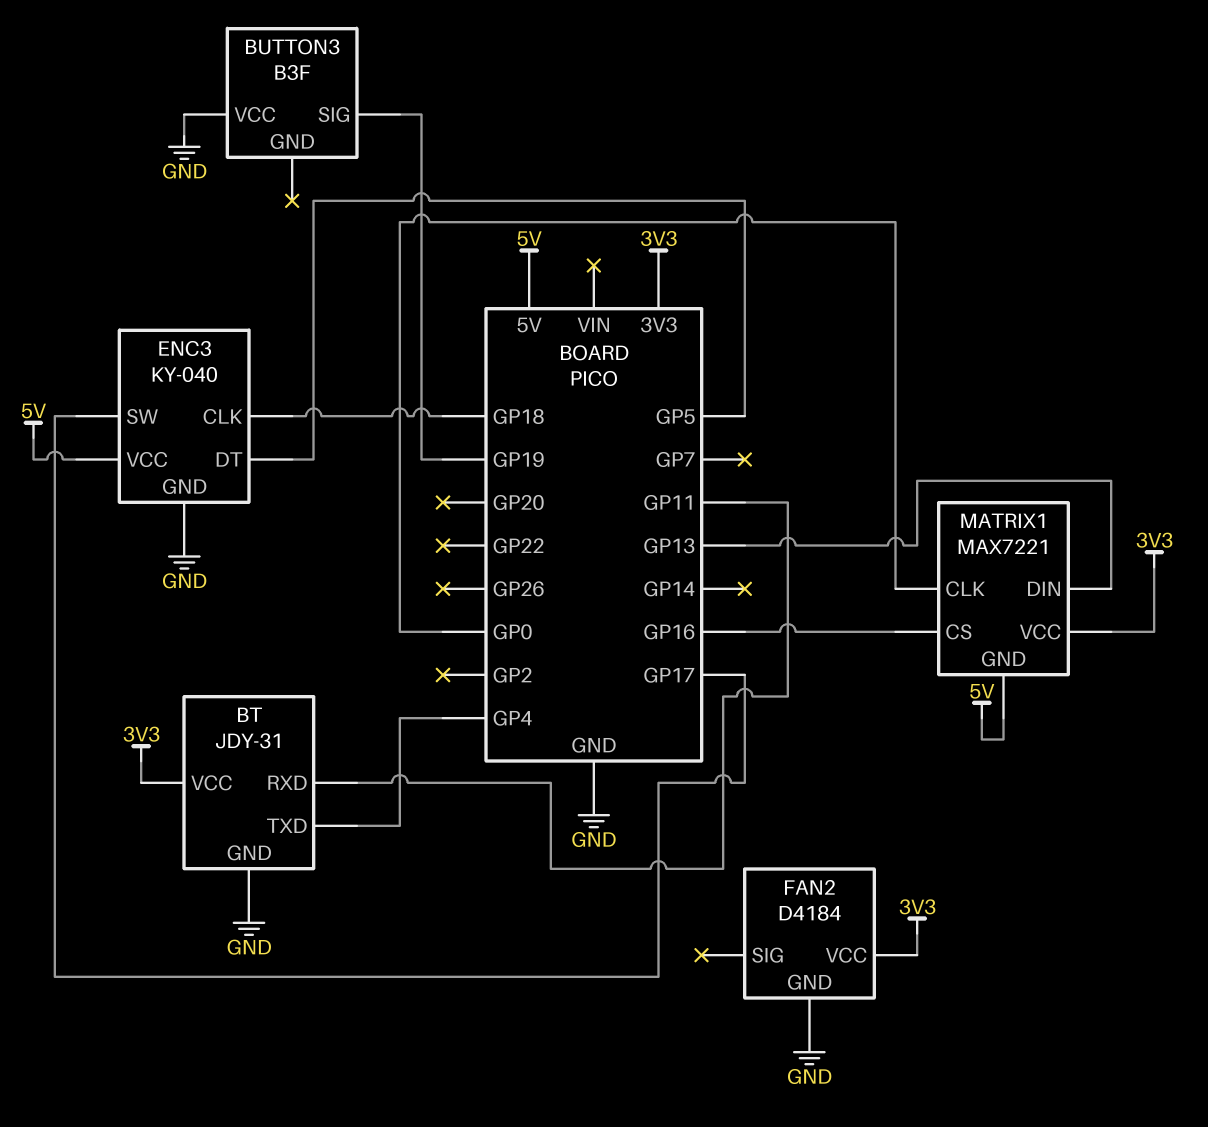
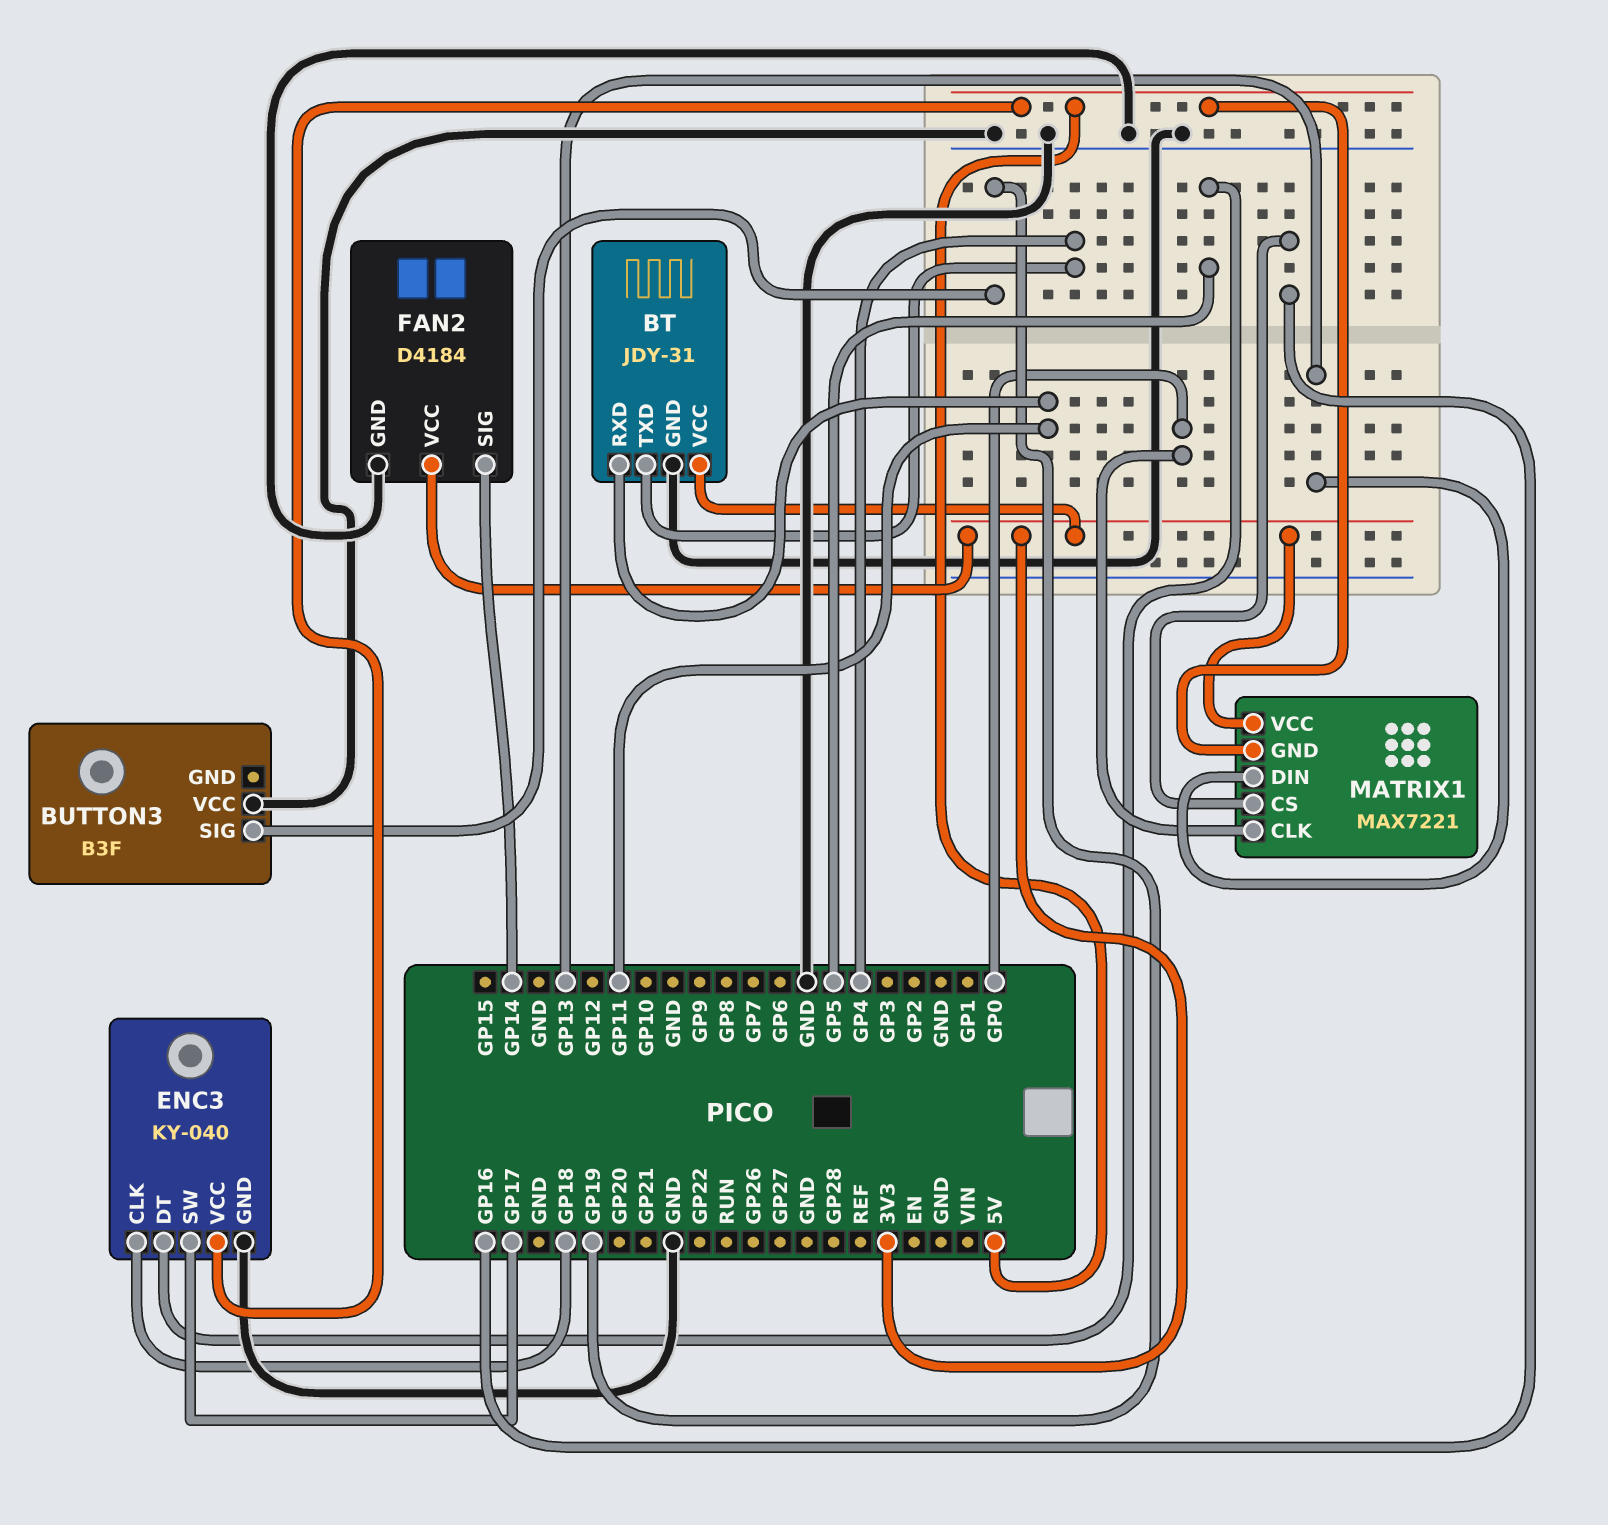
FAN2 pin SIG: none -> GP14

